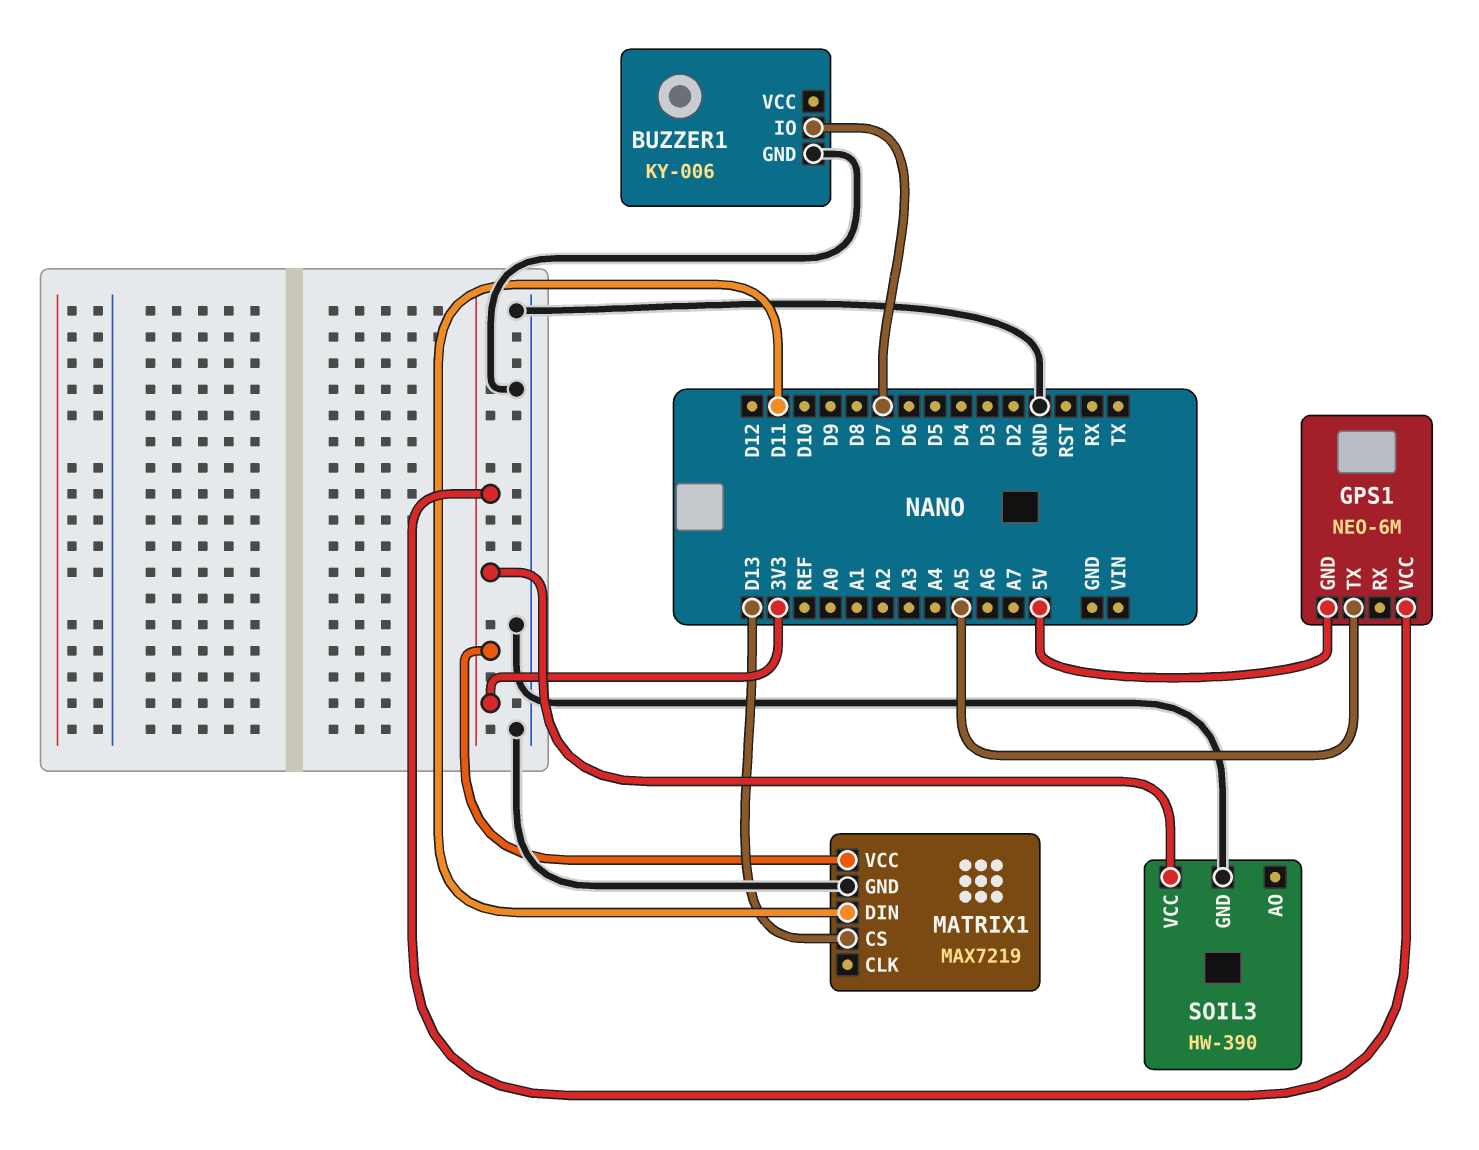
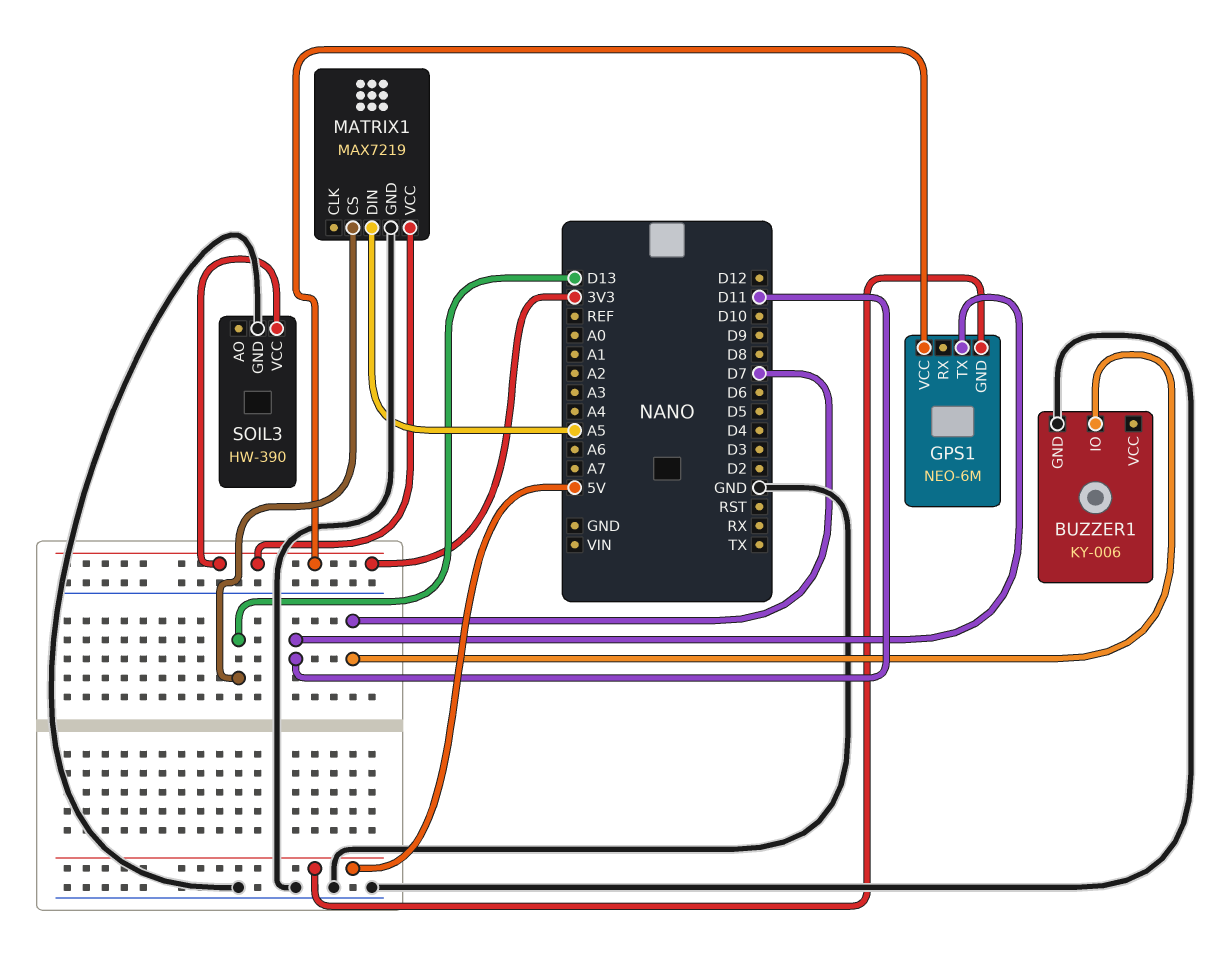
GPS1 pin TX: A5 -> D11
MATRIX1 pin DIN: D11 -> A5

